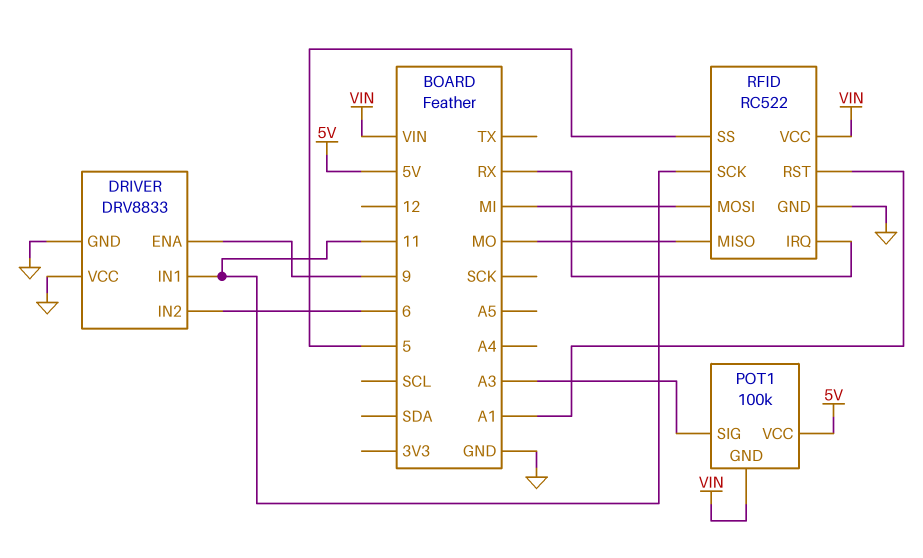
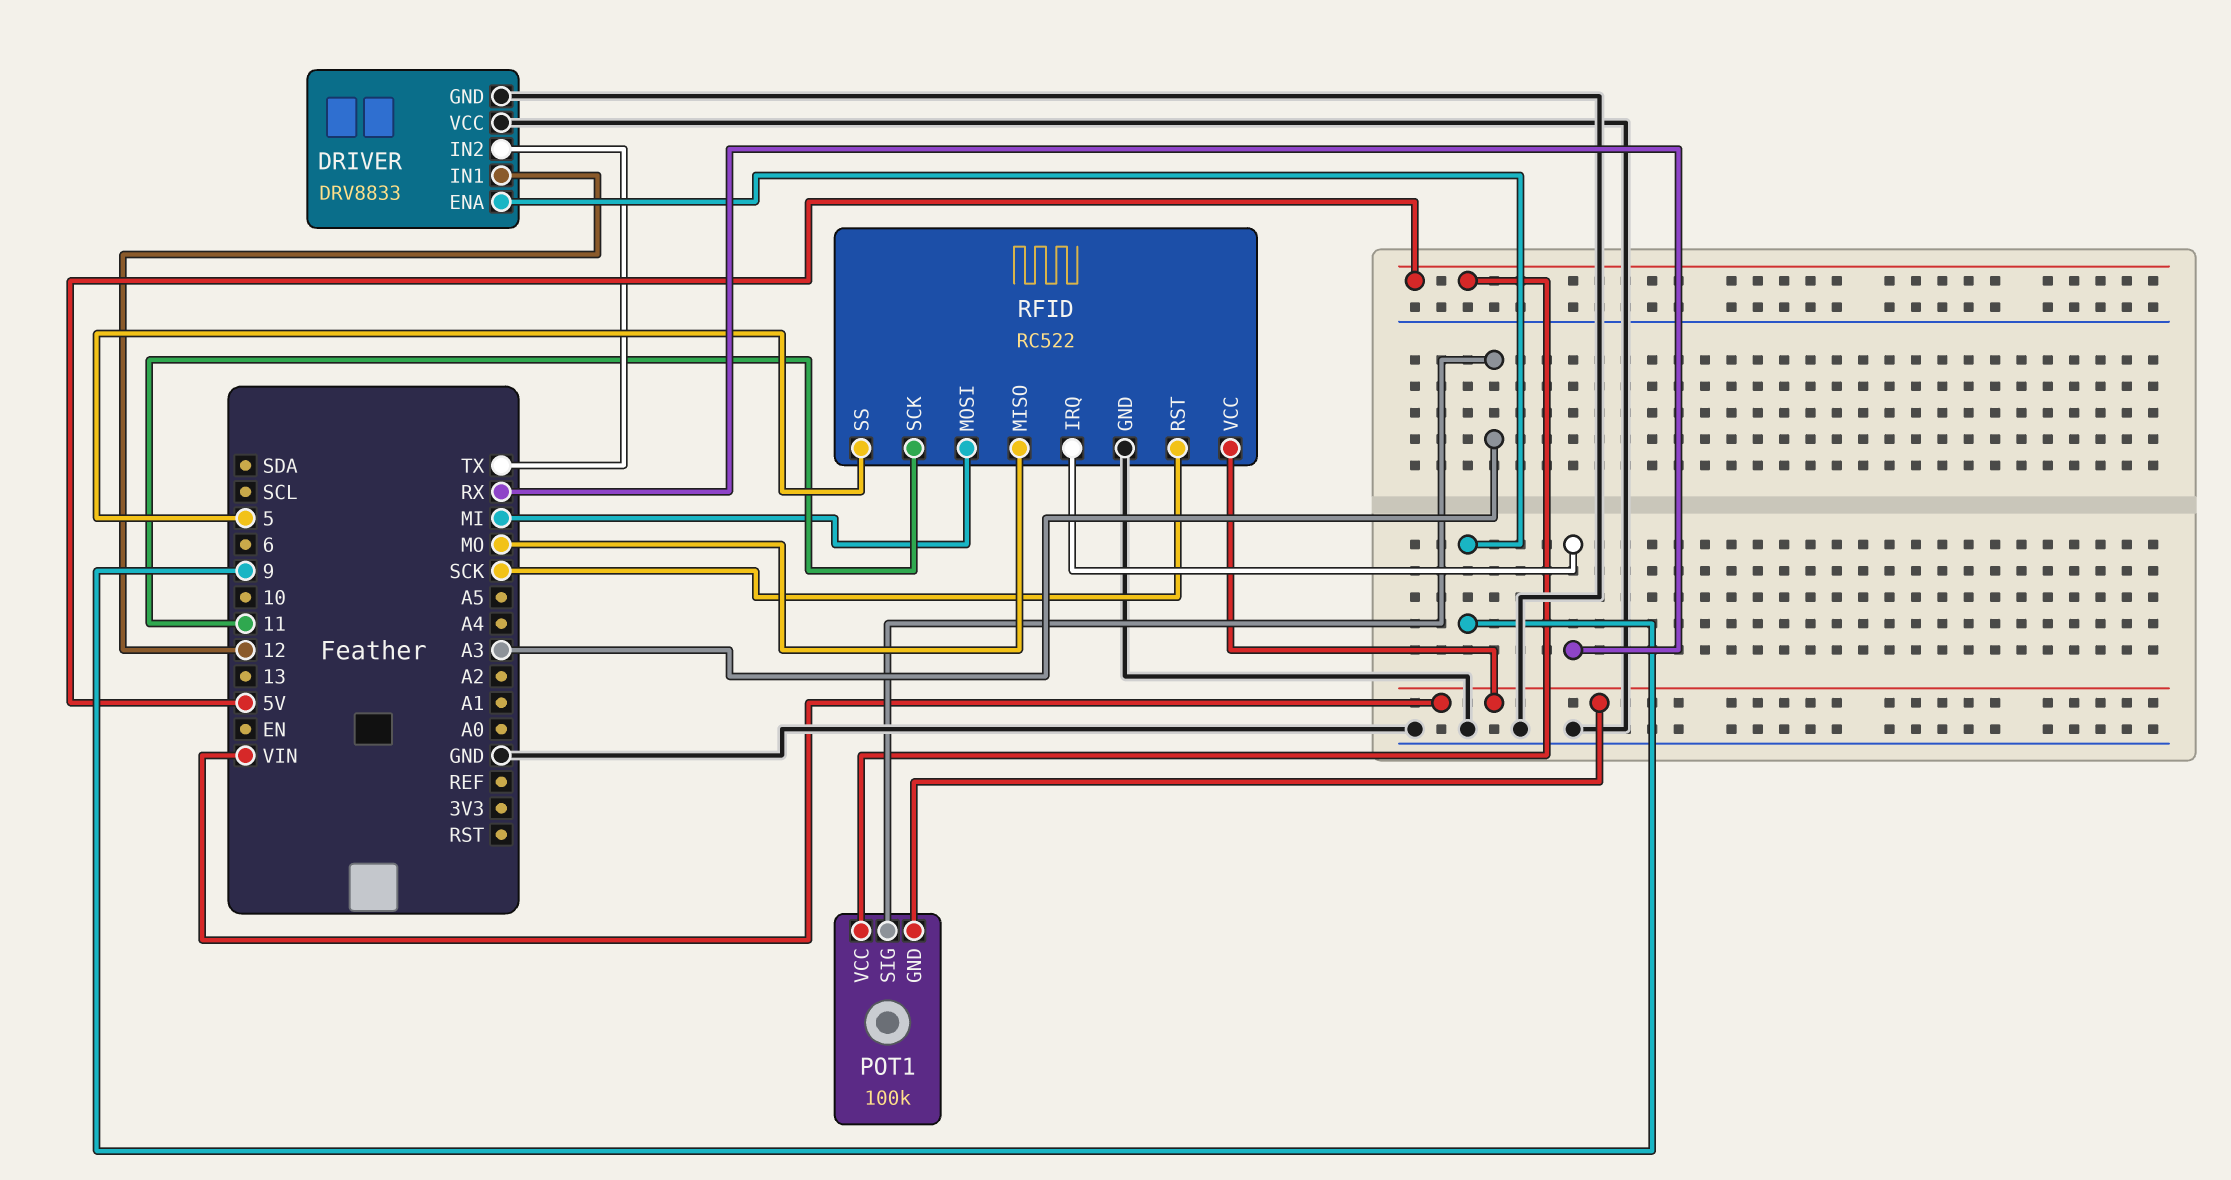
DRIVER pin IN1: 11 -> 12
DRIVER pin IN2: 6 -> TX
RFID pin RST: A1 -> SCK

